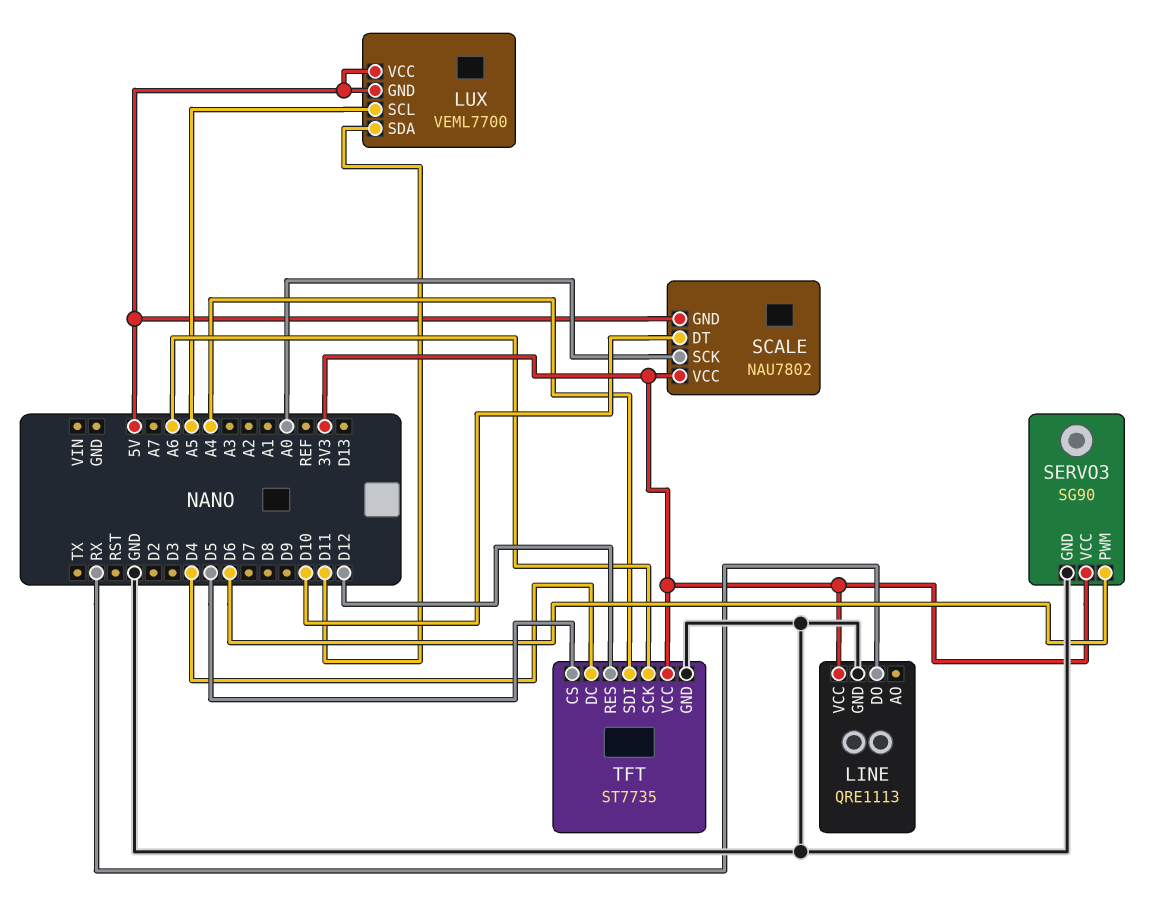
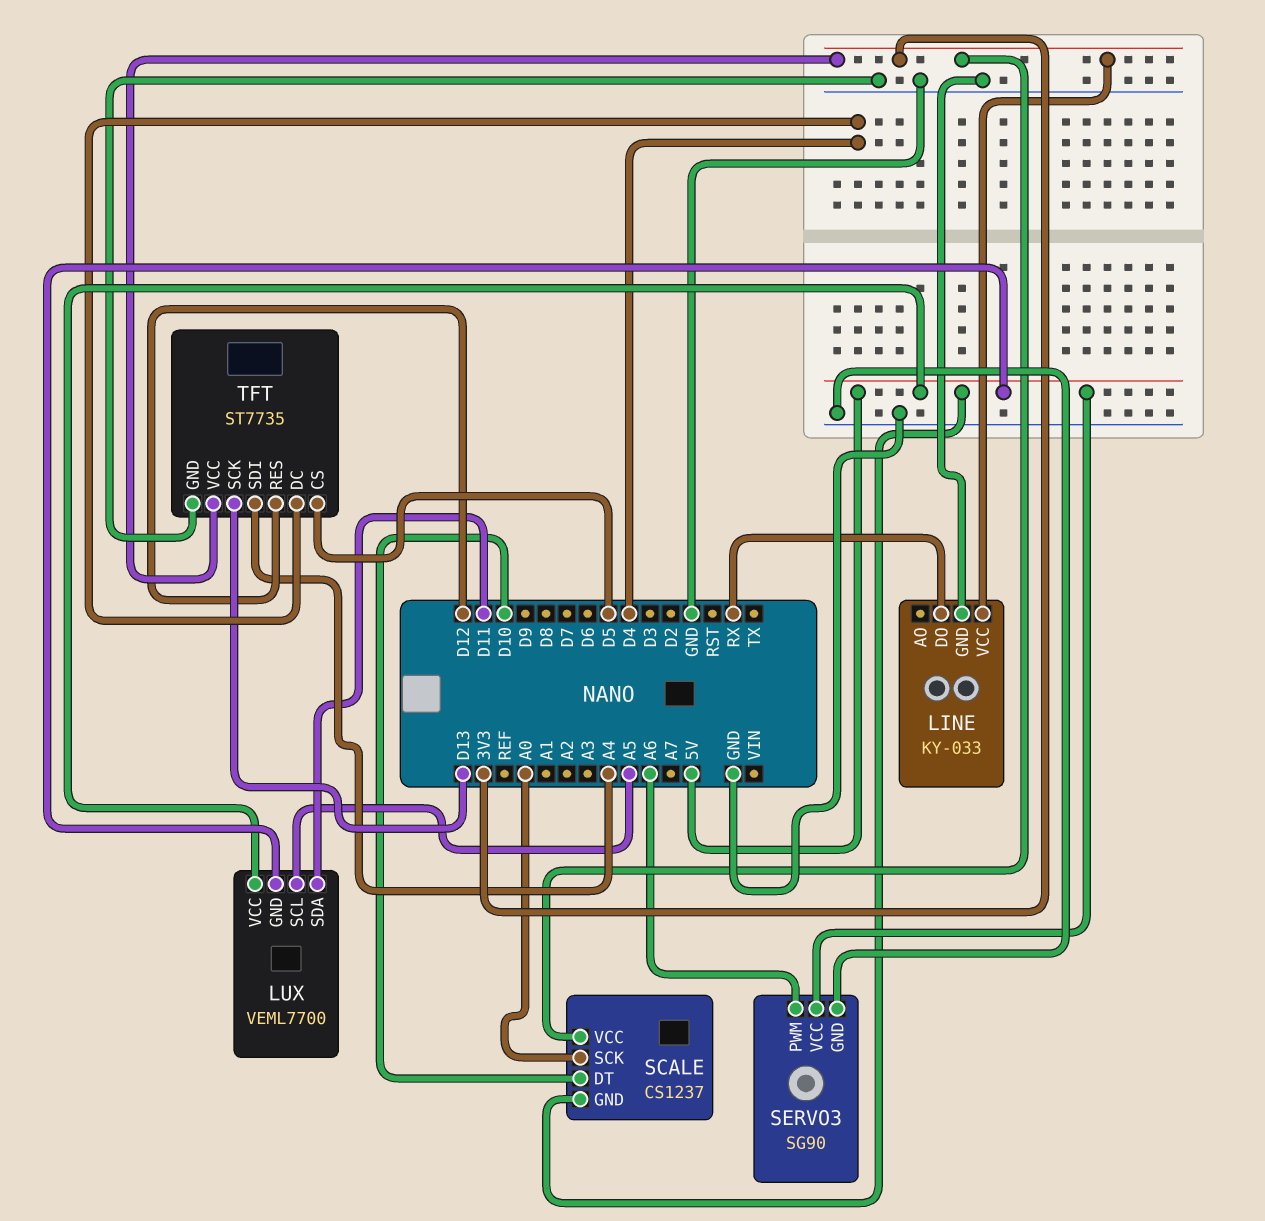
LINE: QRE1113 -> KY-033
SCALE: NAU7802 -> CS1237
SERVO3 pin PWM: D6 -> A6
SERVO3 pin VCC: 3V3 -> 5V
TFT pin SCK: A6 -> D13

